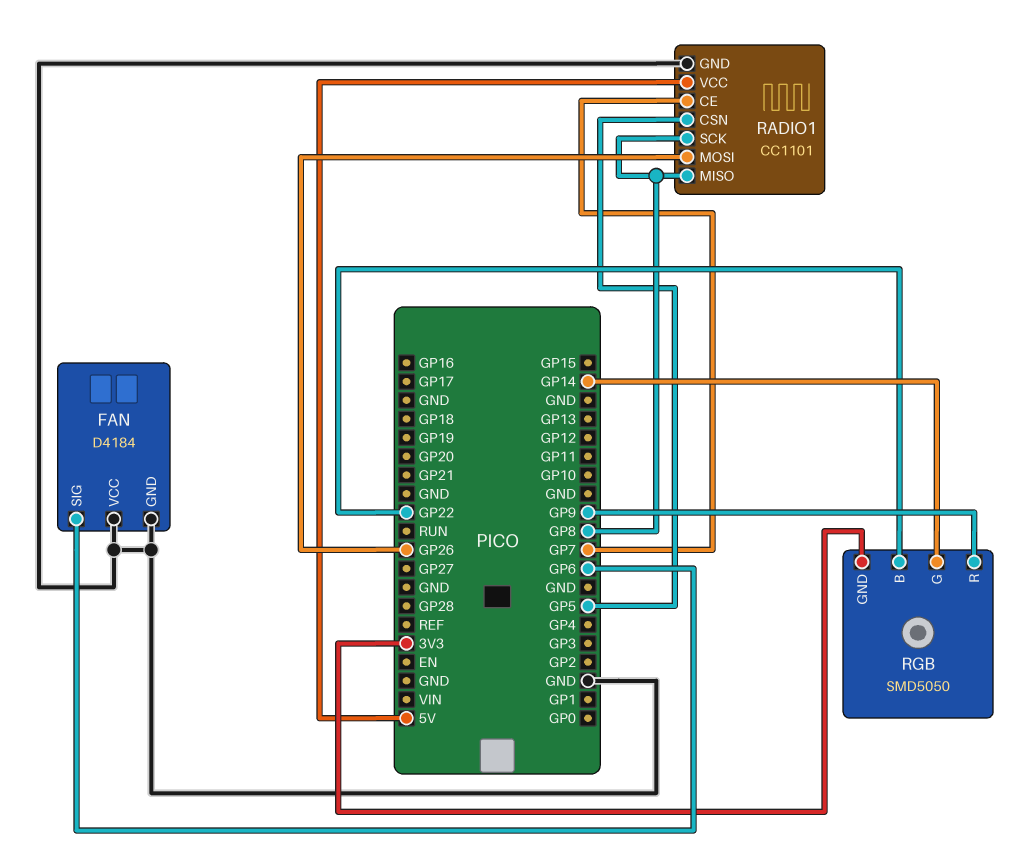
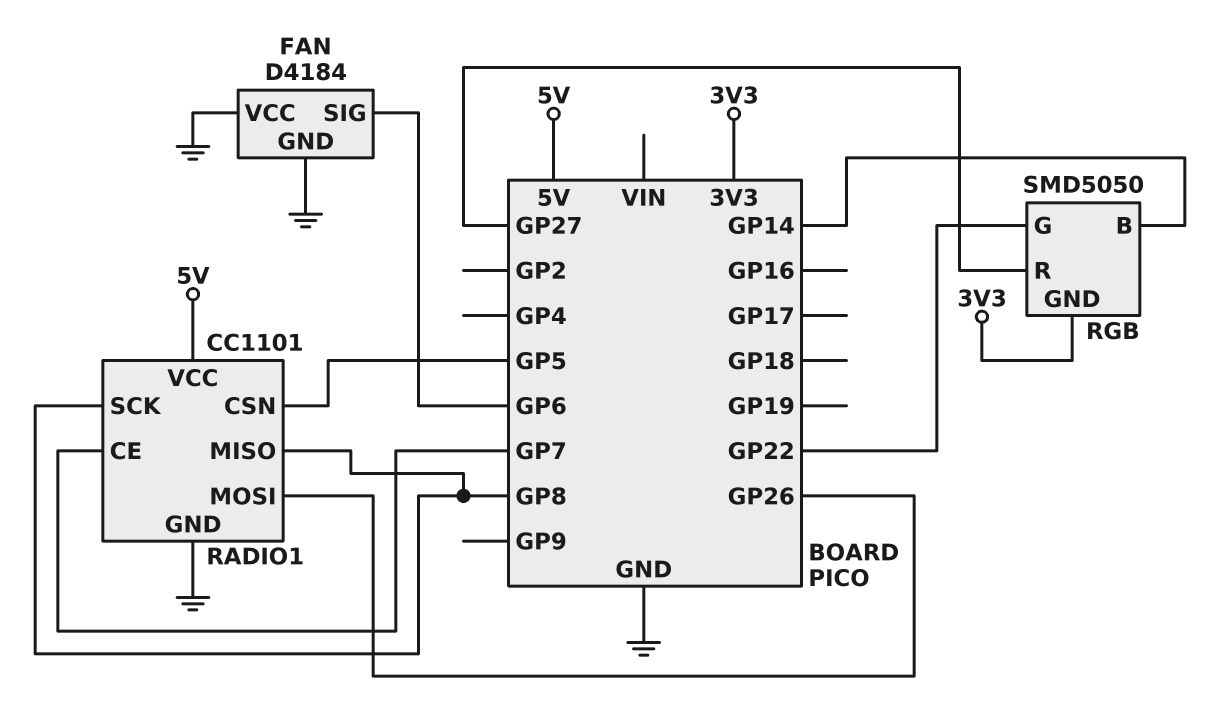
RGB pin B: GP22 -> GP14
RGB pin G: GP14 -> GP22
RGB pin R: GP9 -> GP27

